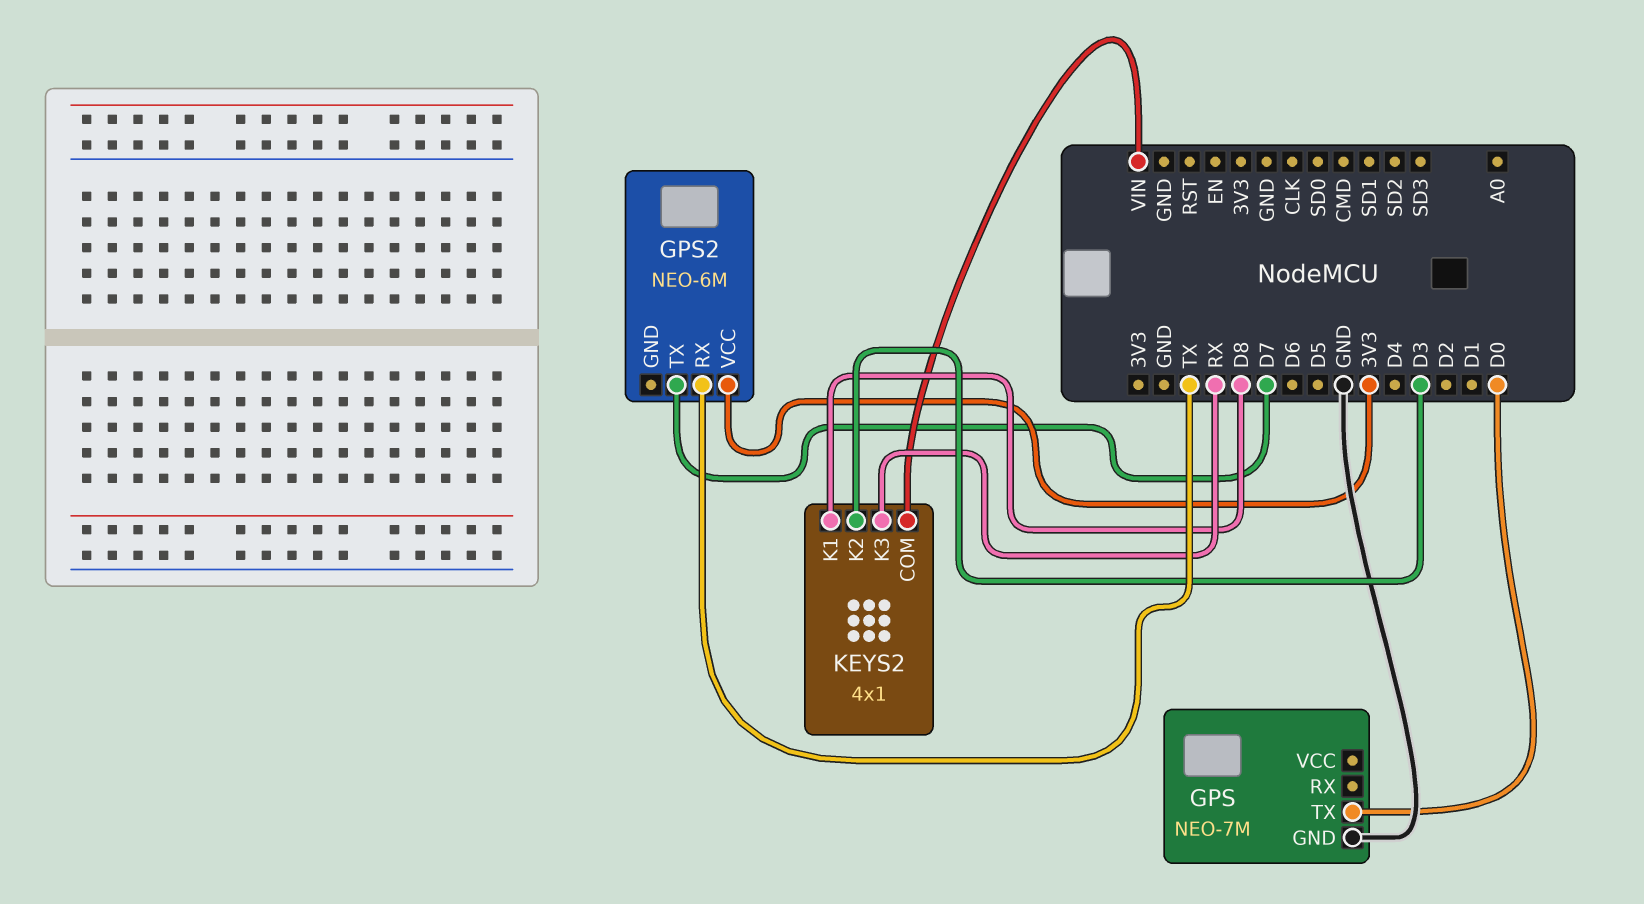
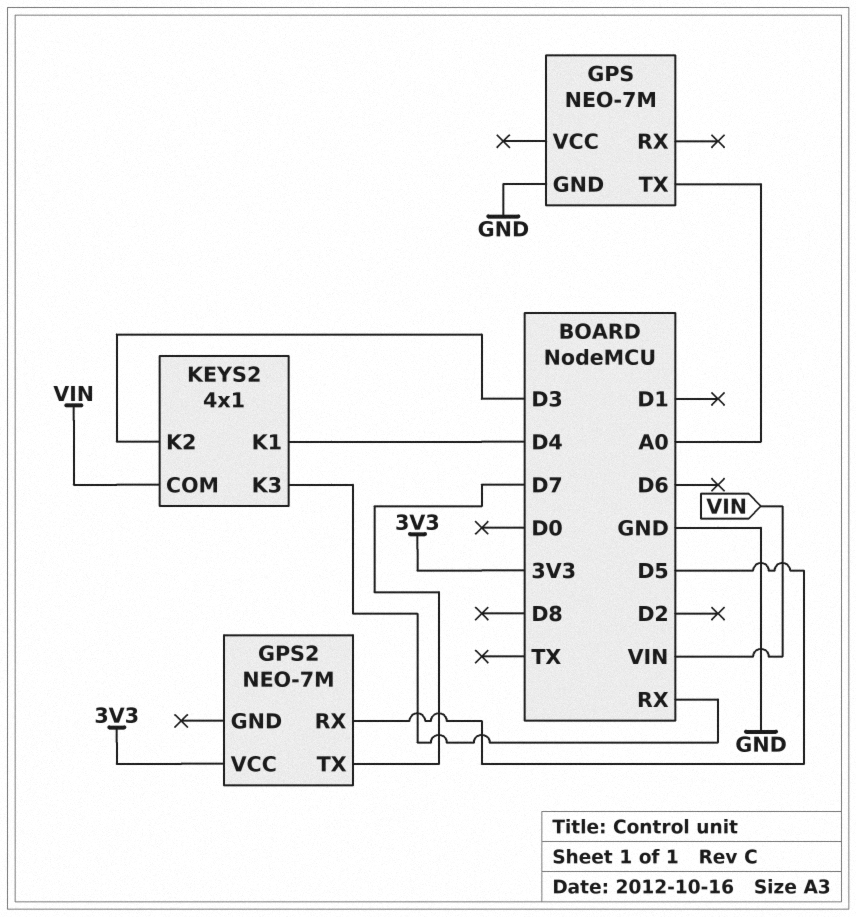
GPS pin TX: D0 -> A0
GPS2: NEO-6M -> NEO-7M
GPS2 pin RX: TX -> D5
KEYS2 pin K1: D8 -> D4

